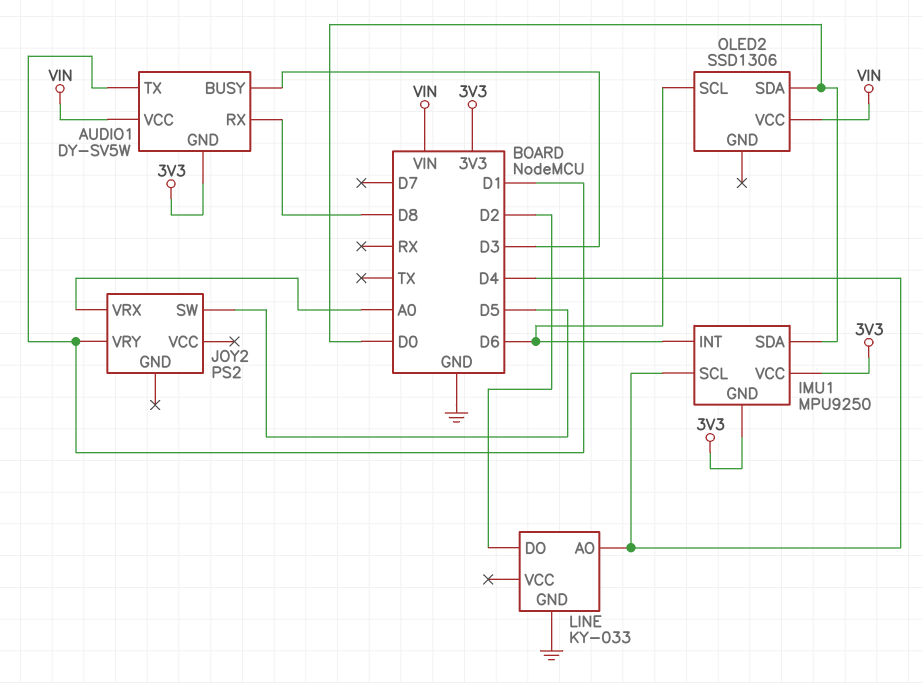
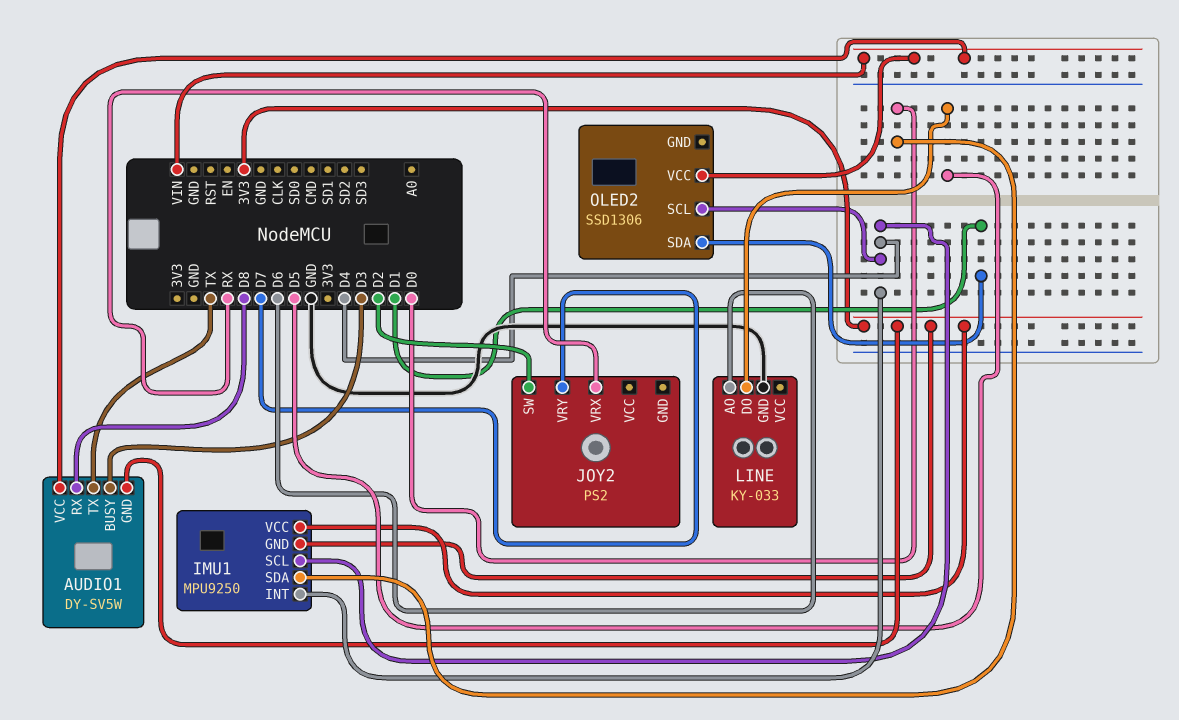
AUDIO1 pin TX: D1 -> TX
IMU1 pin INT: D6 -> D4
JOY2 pin SW: D5 -> D2
JOY2 pin VRX: A0 -> RX
JOY2 pin VRY: D1 -> D7
LINE pin AO: D4 -> D6
LINE pin DO: D2 -> D5
OLED2 pin SCL: D6 -> D4
OLED2 pin SDA: D0 -> D1

